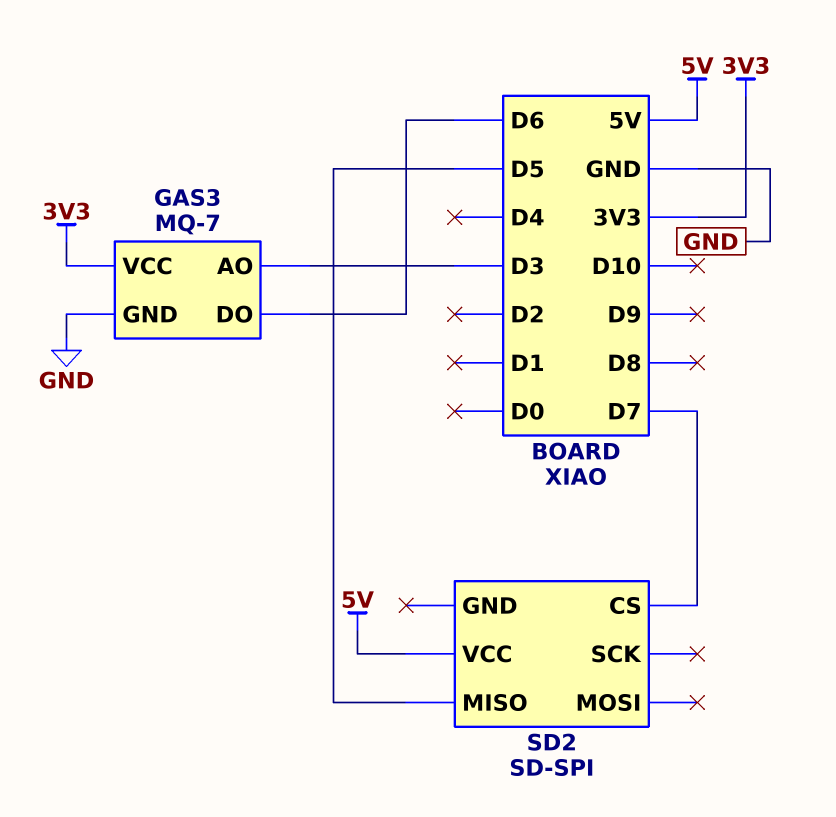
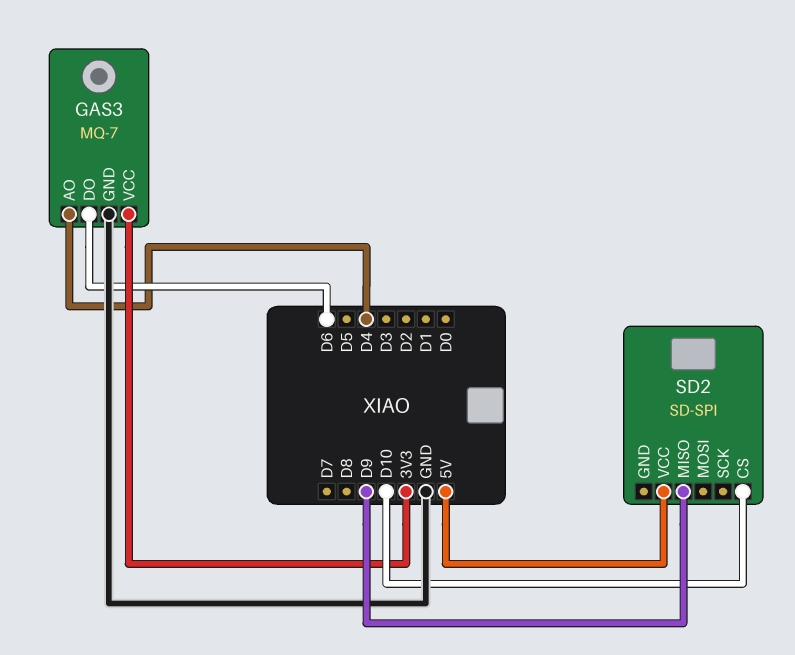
GAS3 pin AO: D3 -> D4
SD2 pin CS: D7 -> D10
SD2 pin MISO: D5 -> D9

